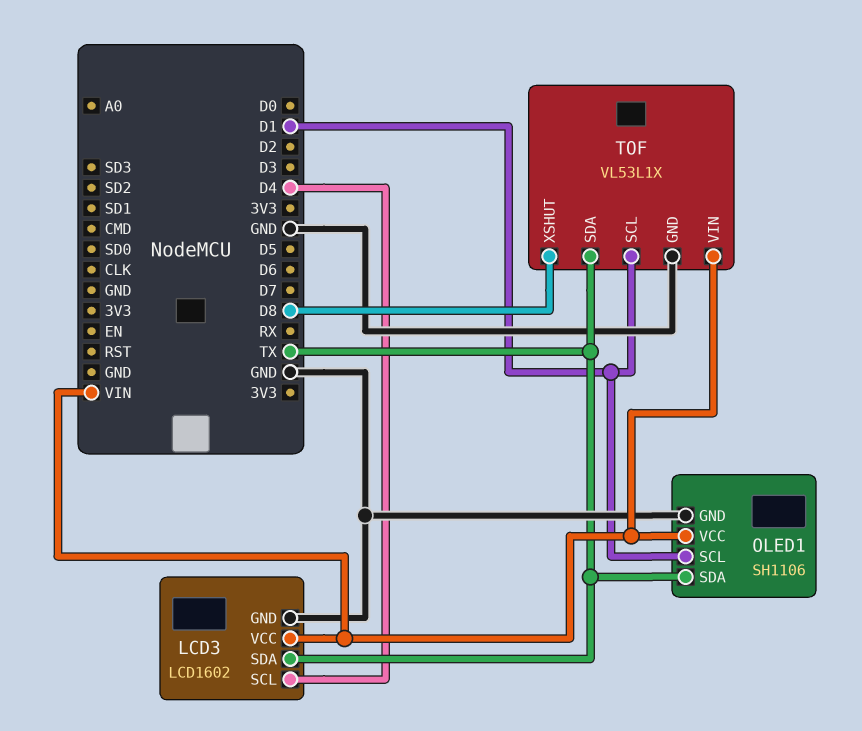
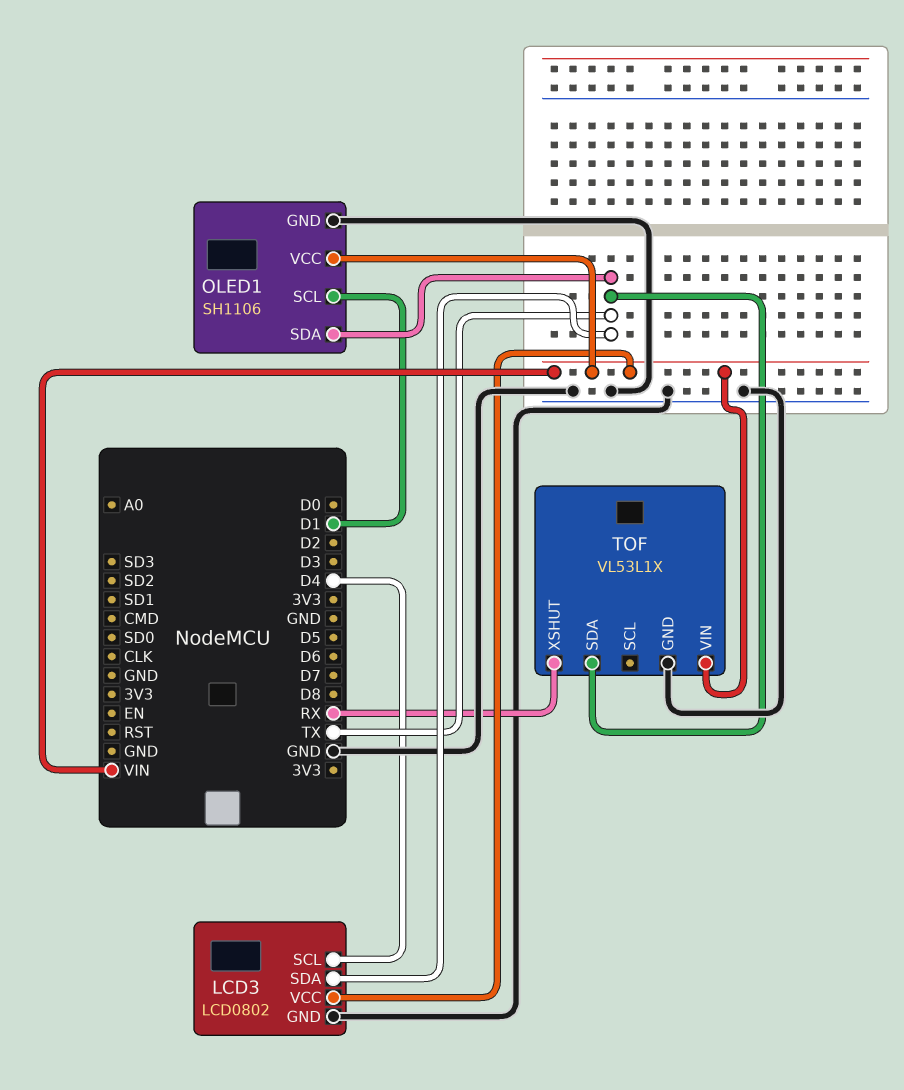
LCD3: LCD1602 -> LCD0802
TOF pin SCL: D1 -> none
TOF pin XSHUT: D8 -> RX

